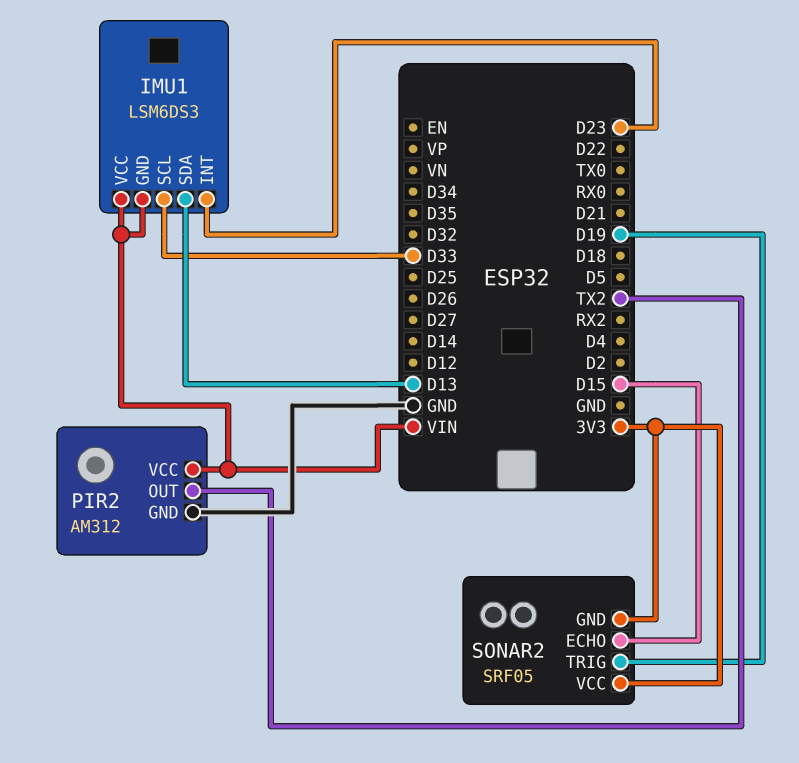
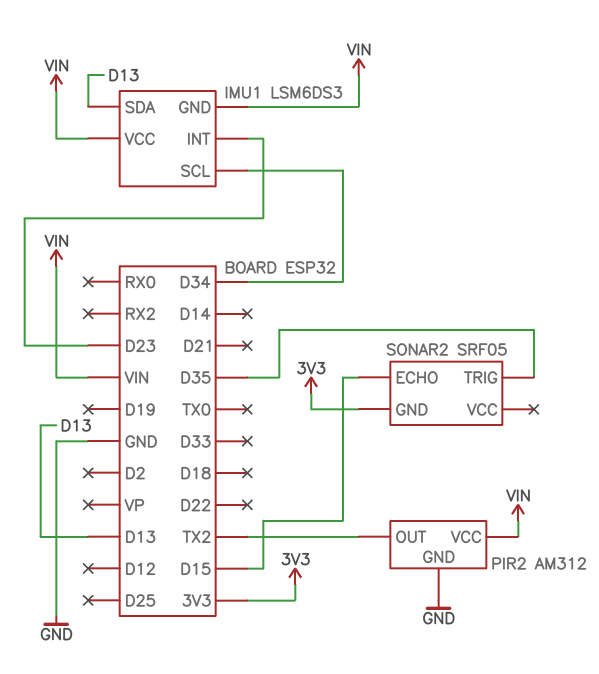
IMU1 pin SCL: D33 -> D34
SONAR2 pin TRIG: D19 -> D35
SONAR2 pin VCC: 3V3 -> none

